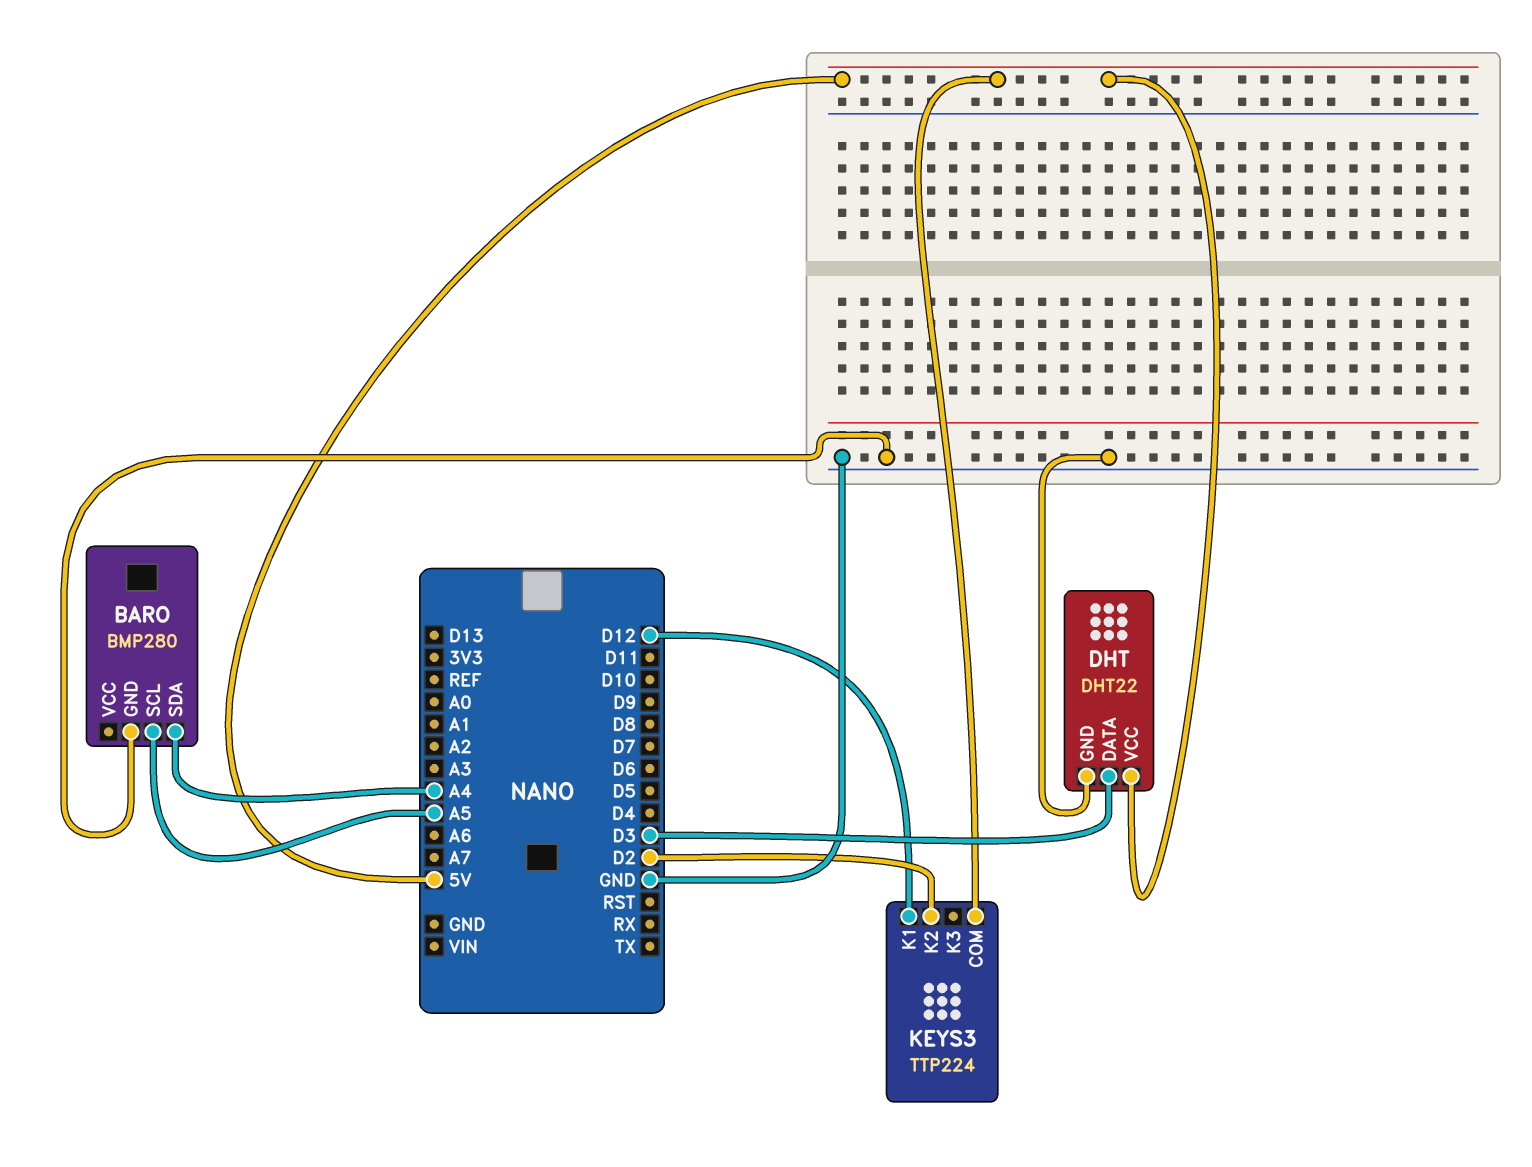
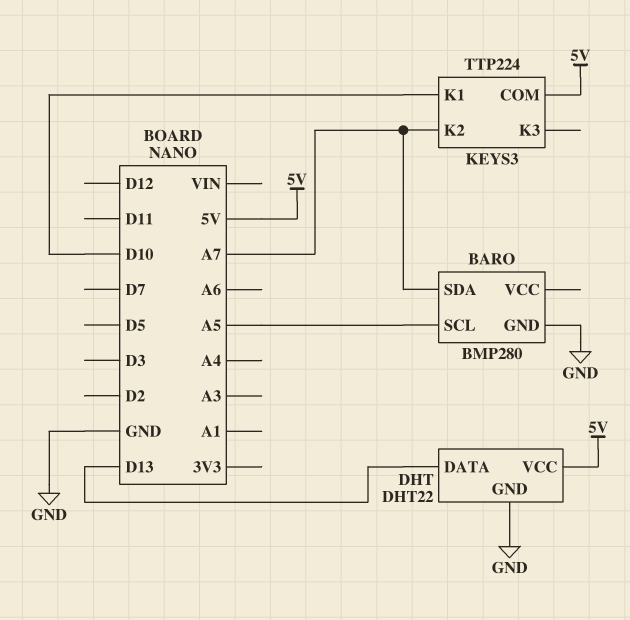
BARO pin SDA: A4 -> A7
DHT pin DATA: D3 -> D13
KEYS3 pin K1: D12 -> D10
KEYS3 pin K2: D2 -> A7

